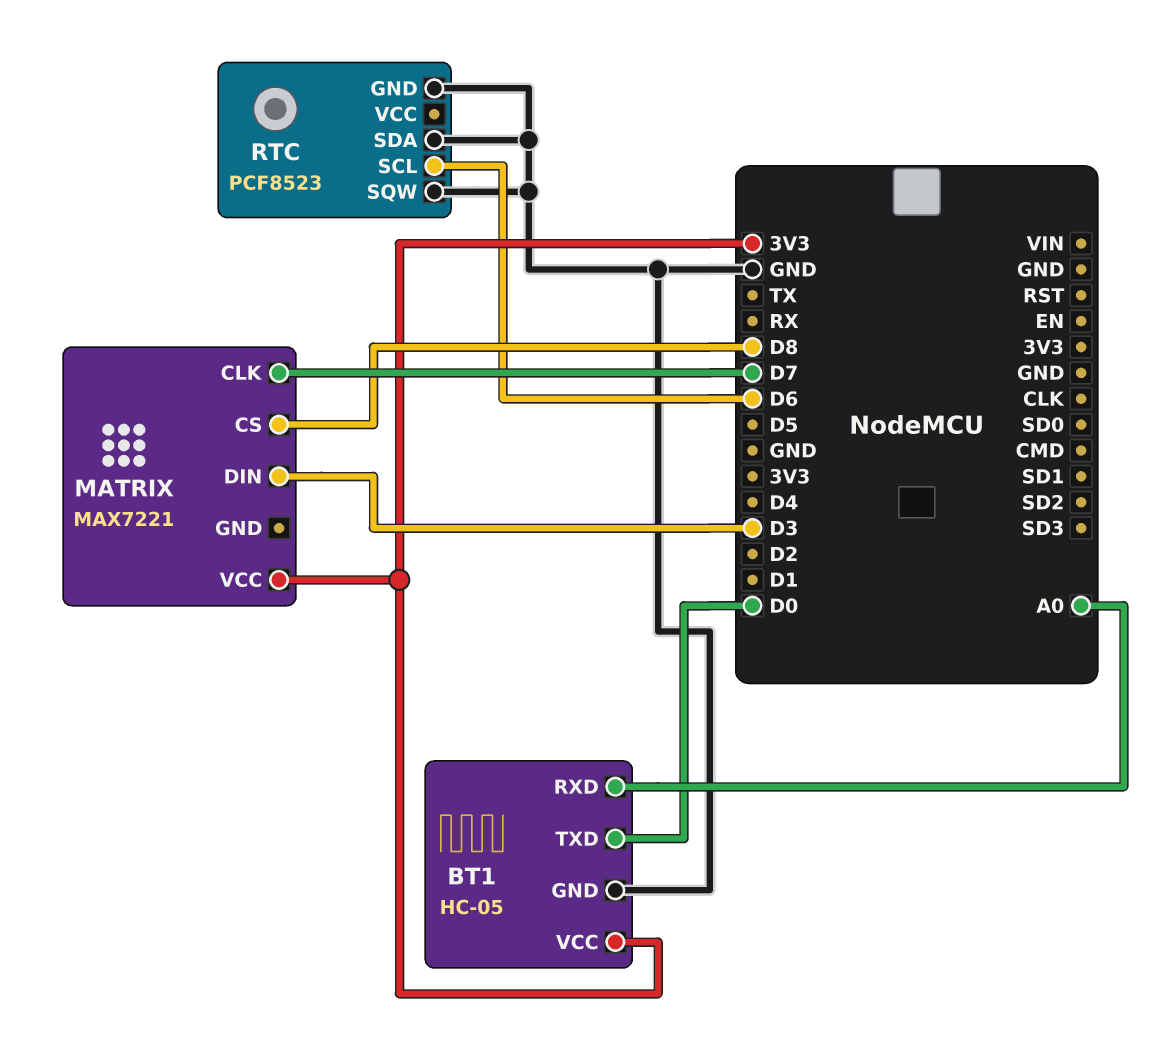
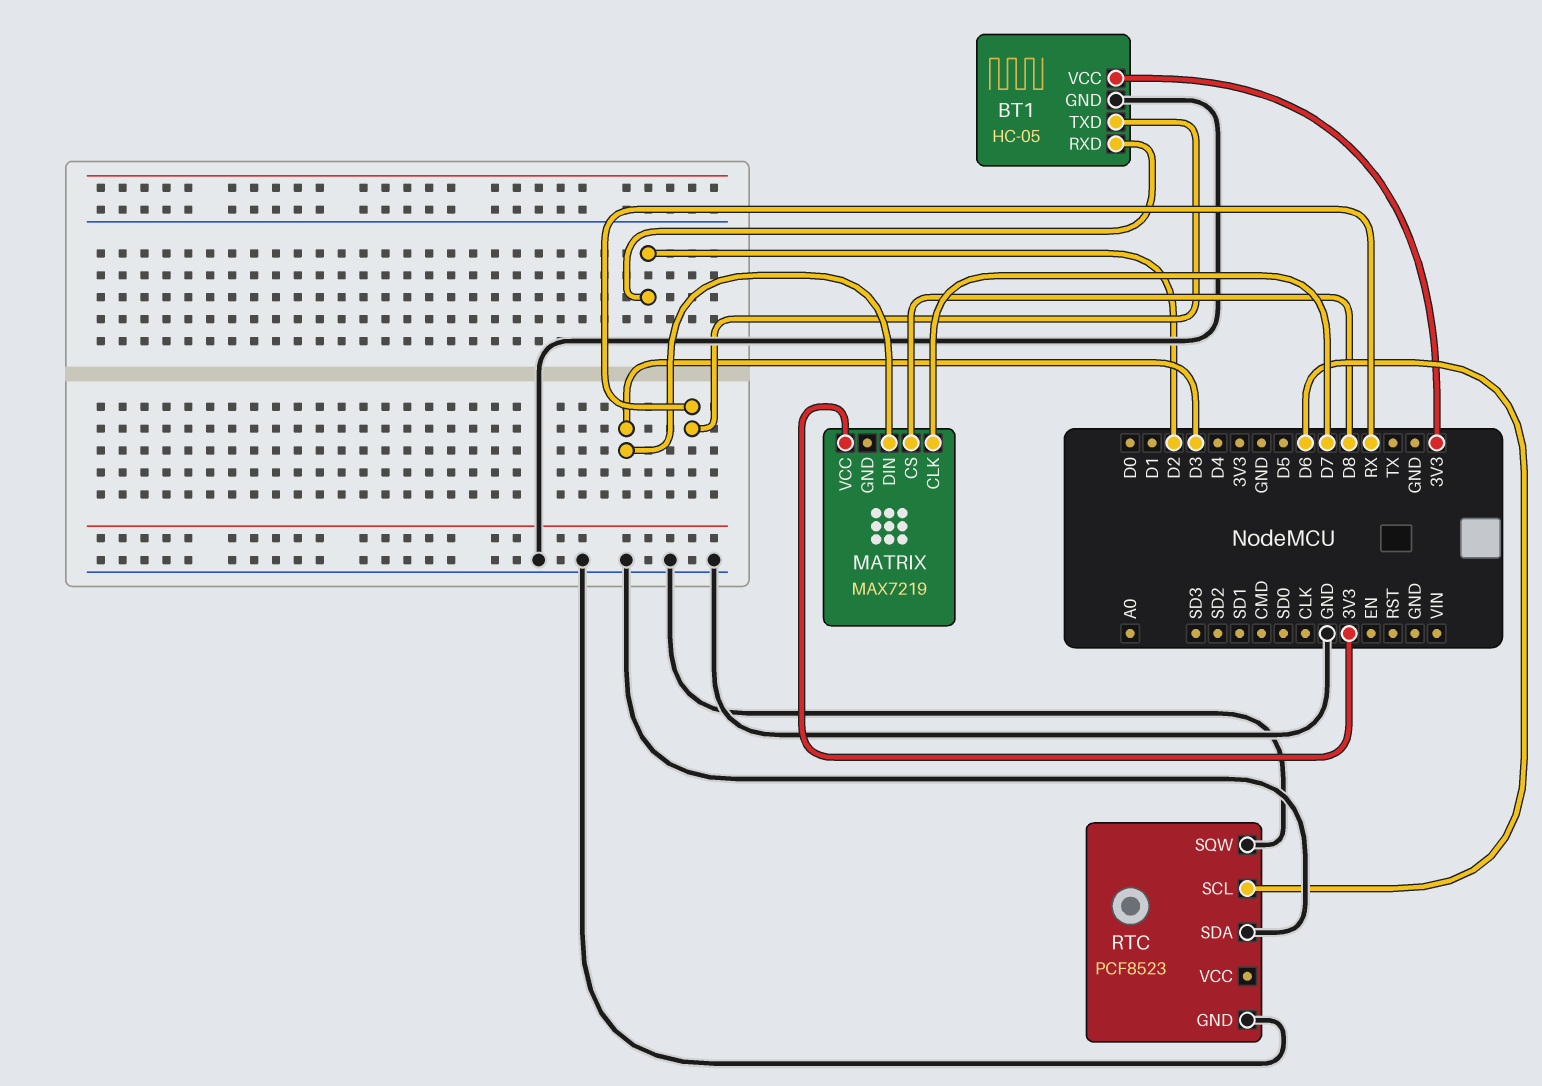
BT1 pin RXD: A0 -> D2
BT1 pin TXD: D0 -> RX
MATRIX: MAX7221 -> MAX7219

